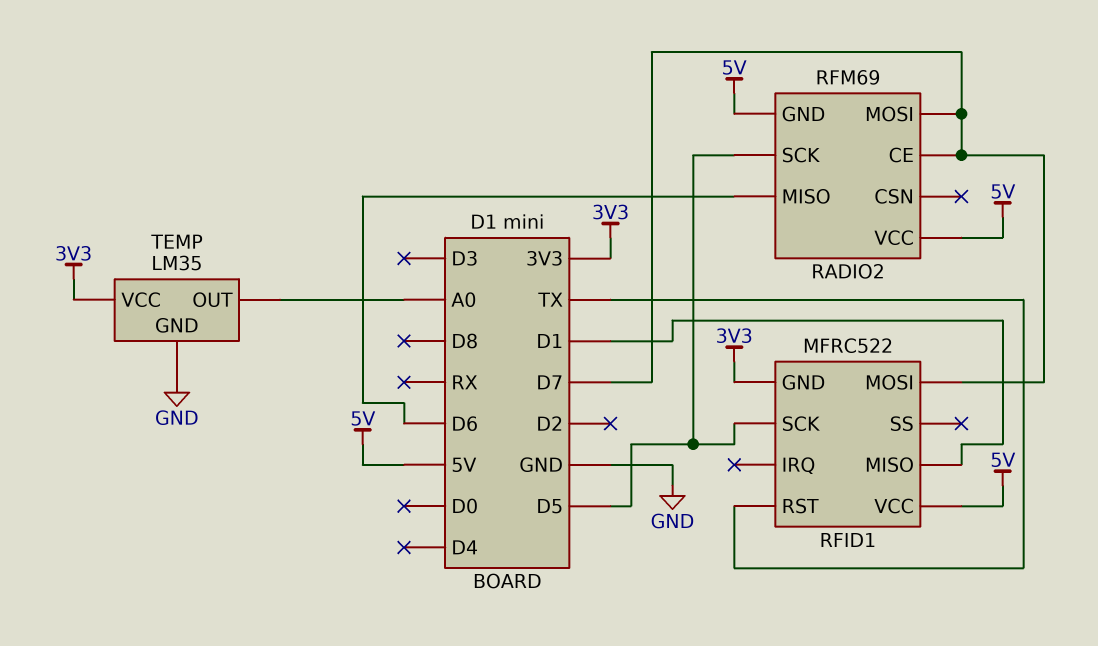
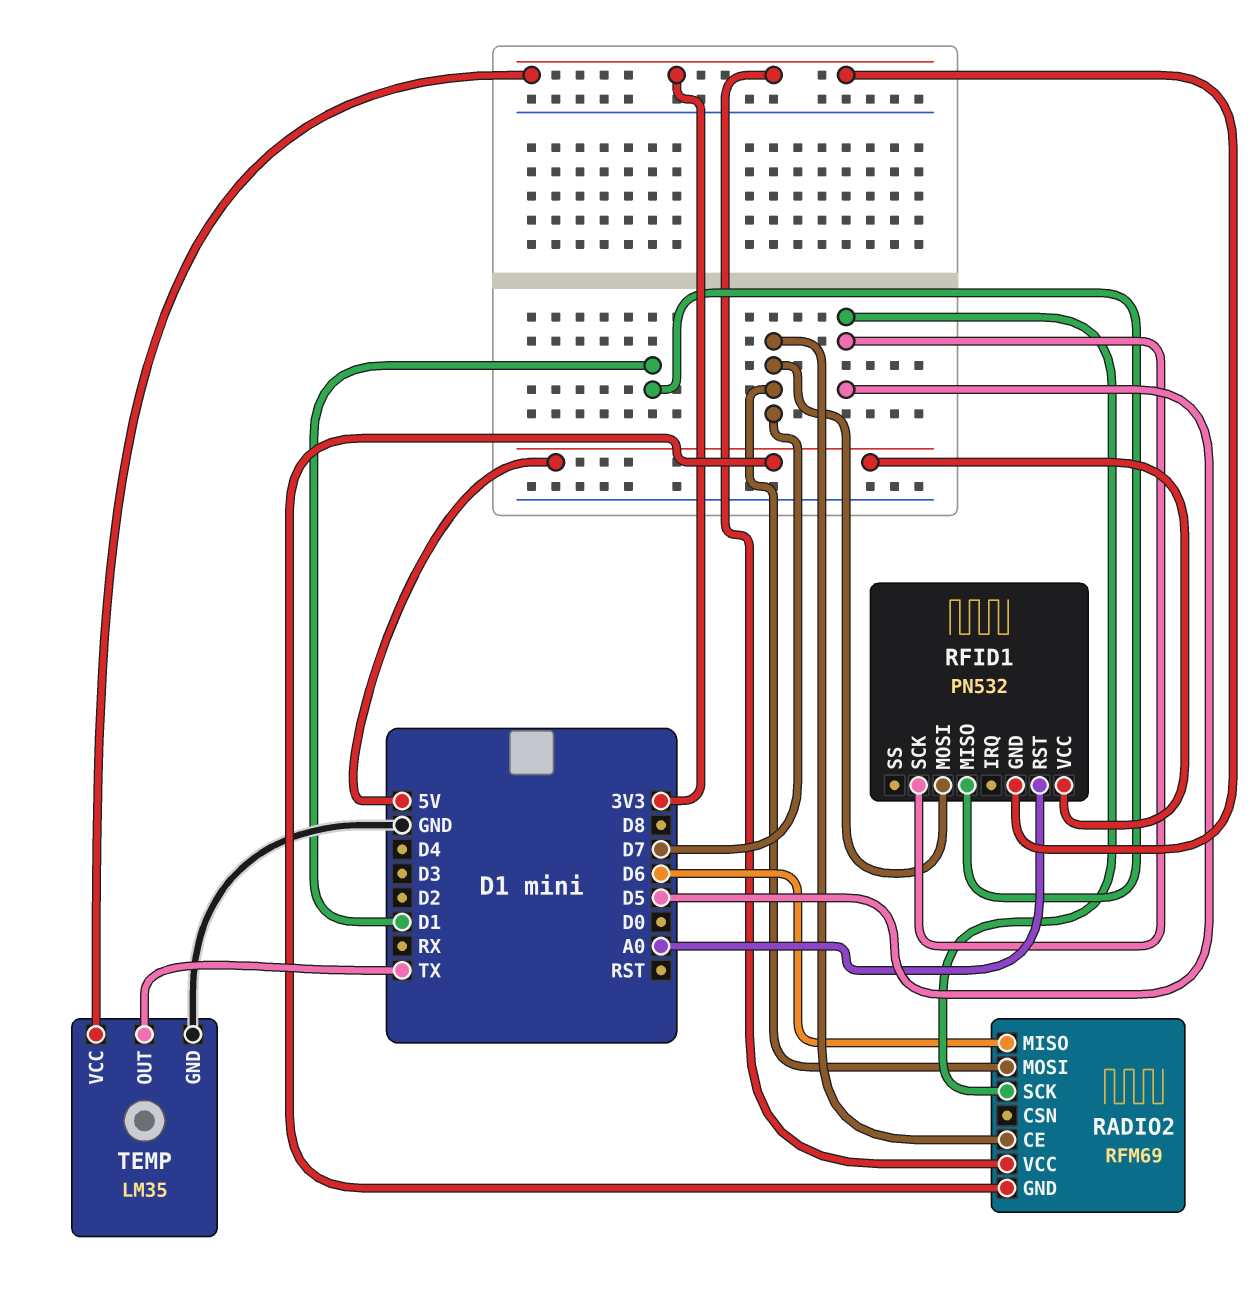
RADIO2 pin VCC: 5V -> 3V3
RFID1: MFRC522 -> PN532
RFID1 pin RST: TX -> A0
TEMP pin OUT: A0 -> TX

